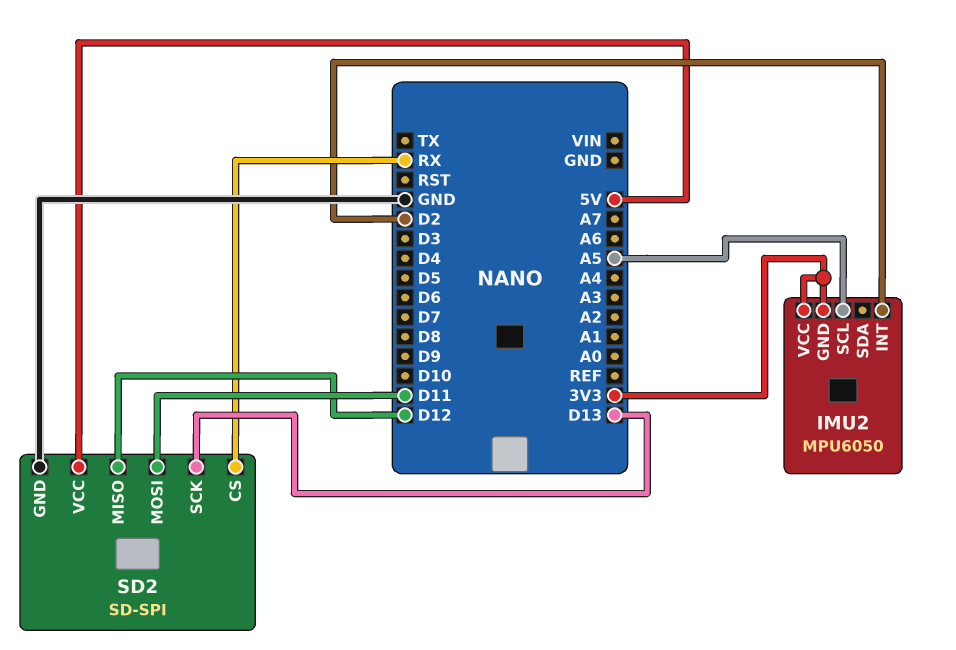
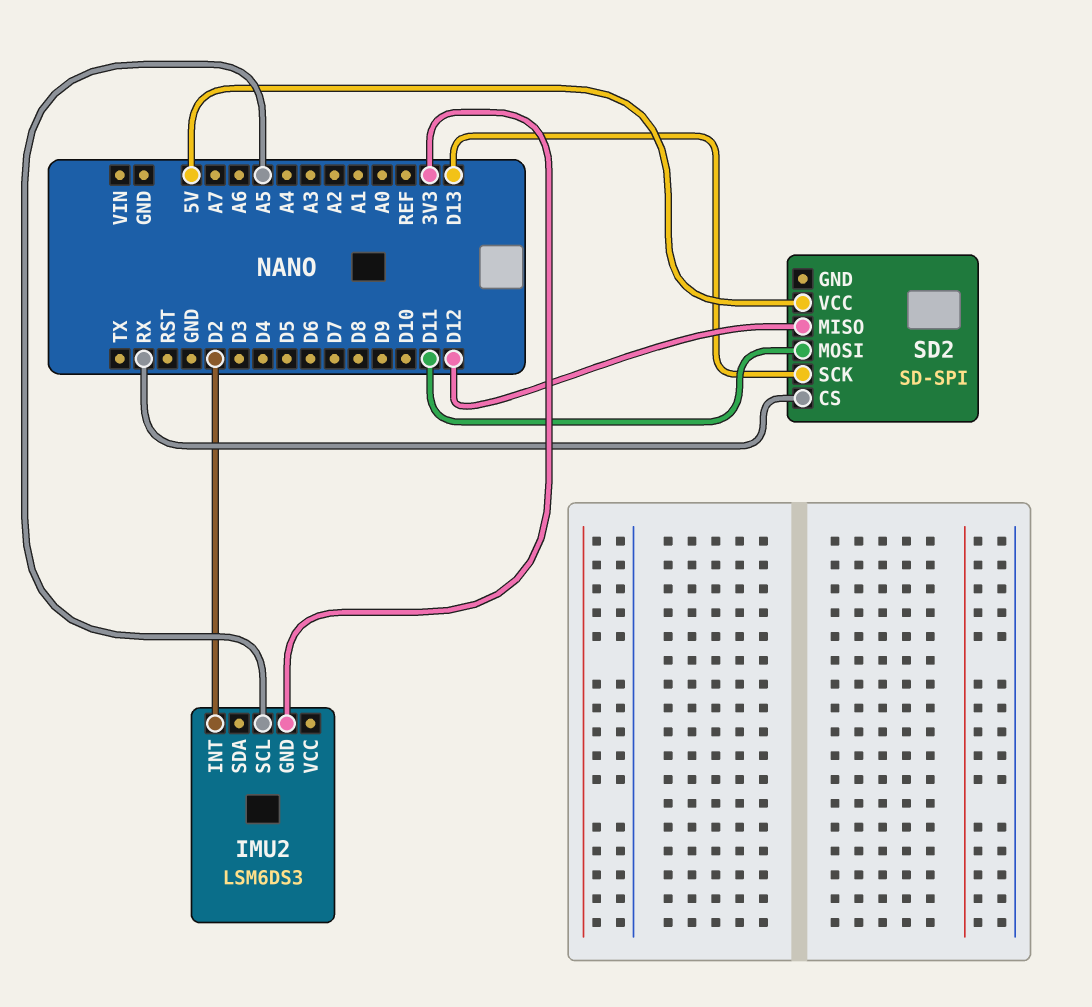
IMU2: MPU6050 -> LSM6DS3
IMU2 pin VCC: 3V3 -> none
SD2 pin GND: GND -> none

